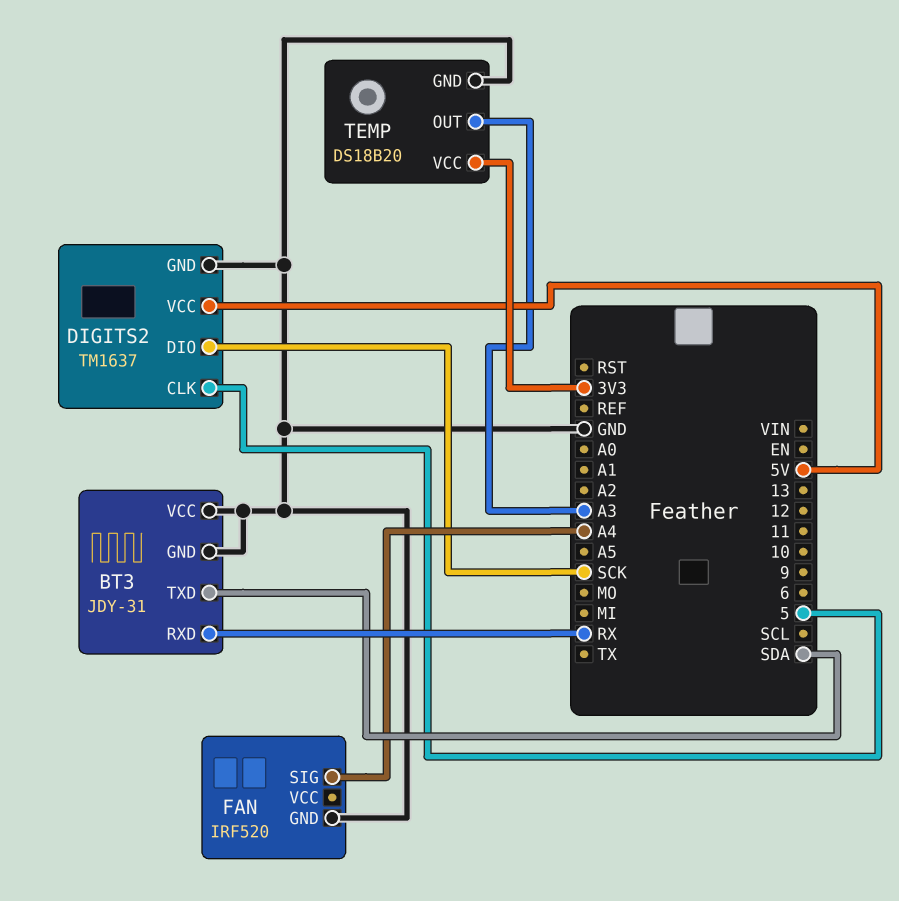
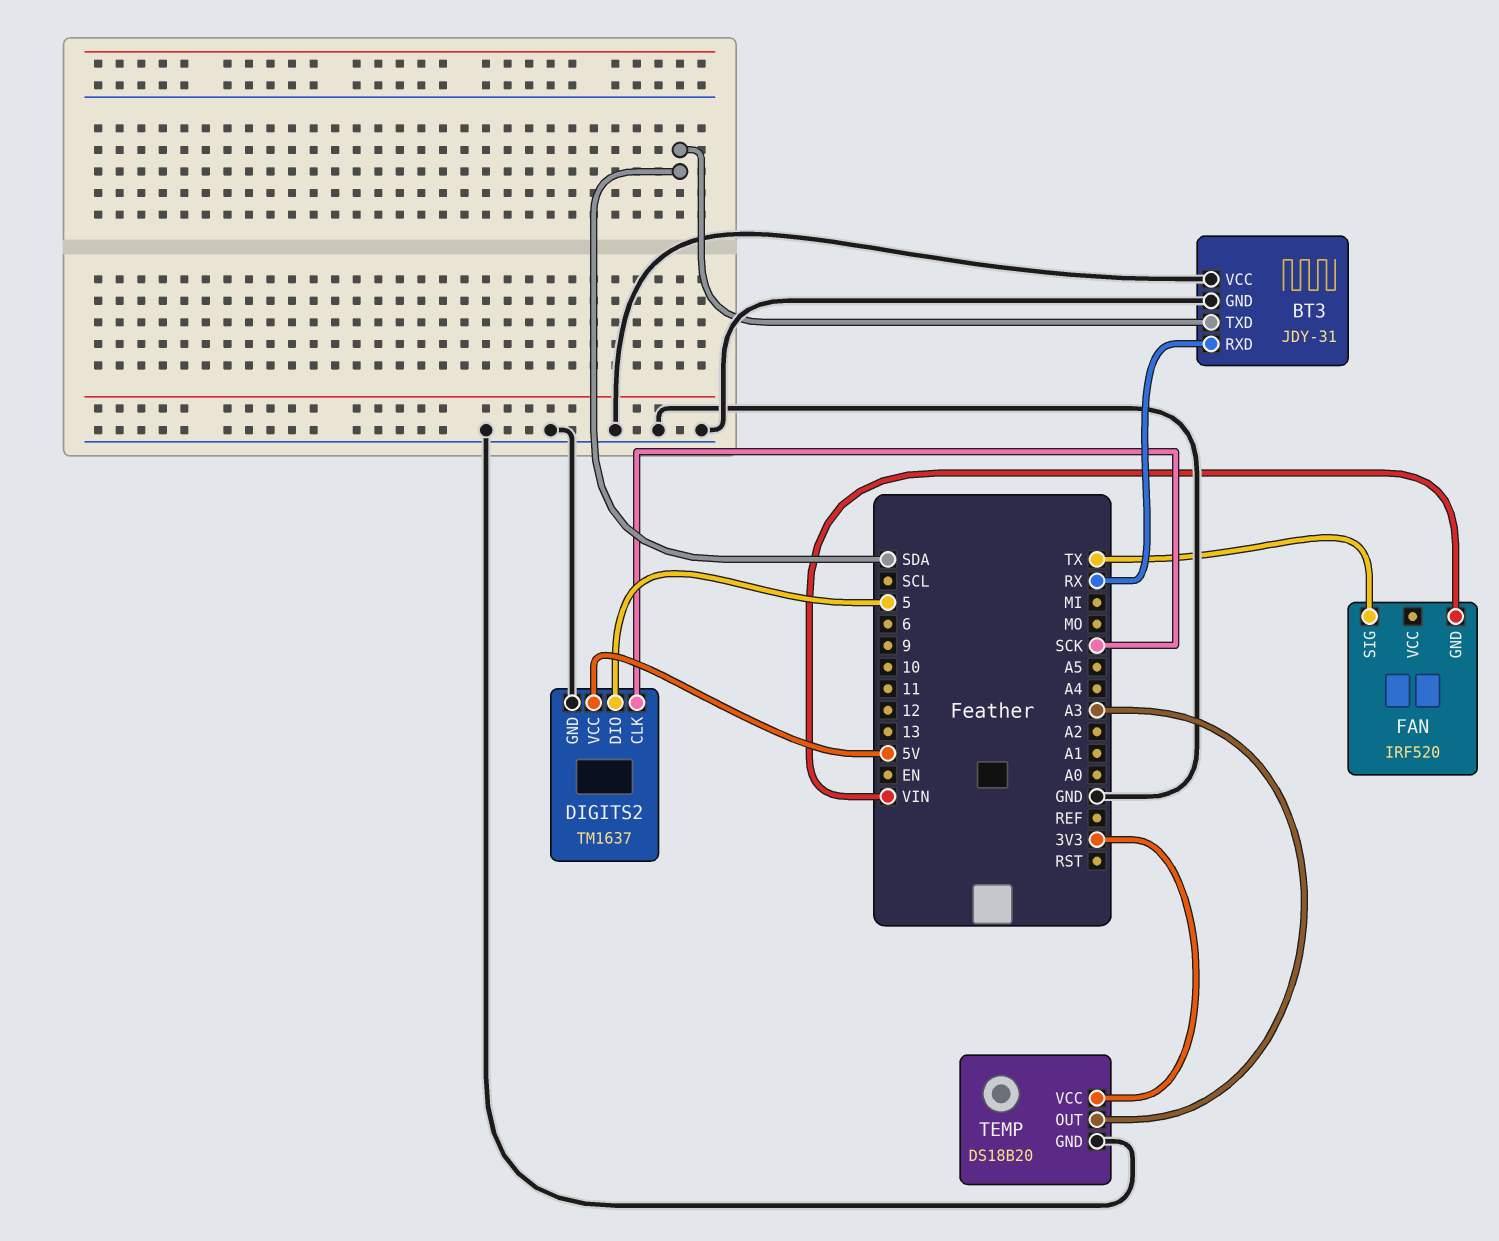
DIGITS2 pin CLK: 5 -> SCK
DIGITS2 pin DIO: SCK -> 5
FAN pin GND: GND -> VIN
FAN pin SIG: A4 -> TX

